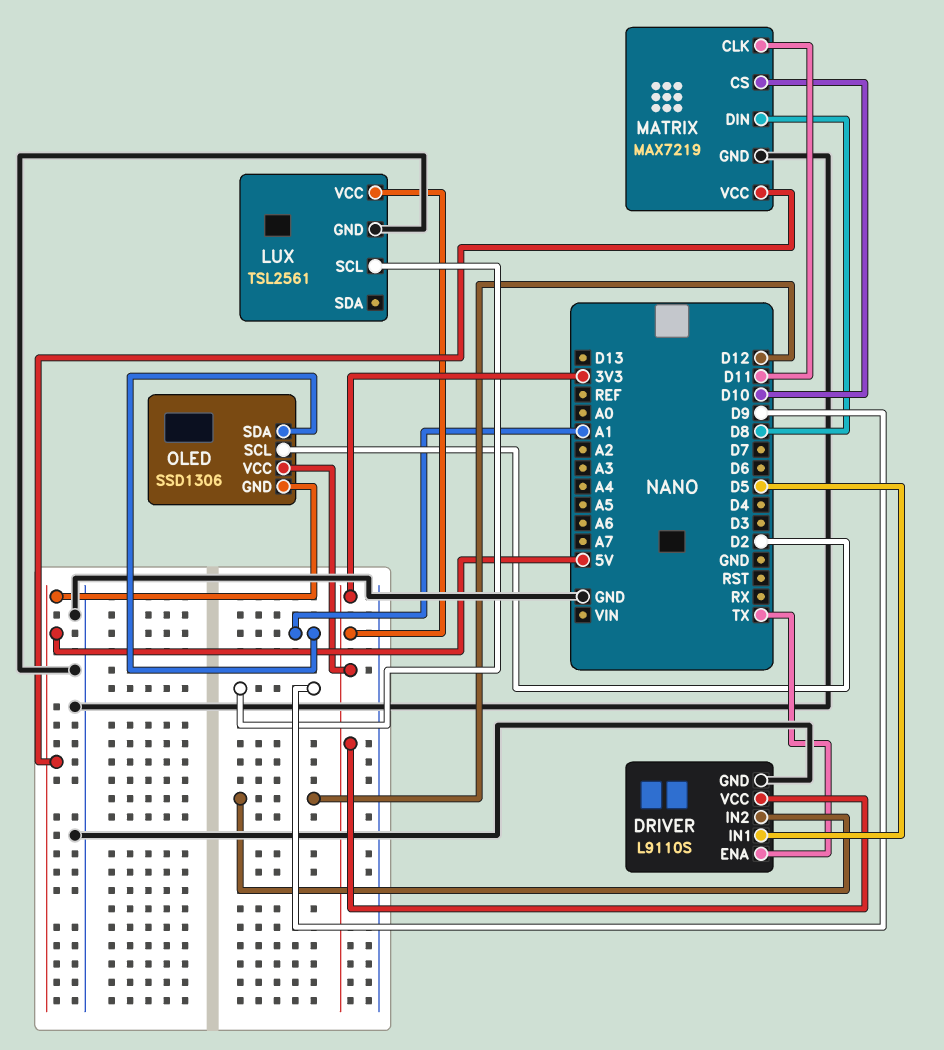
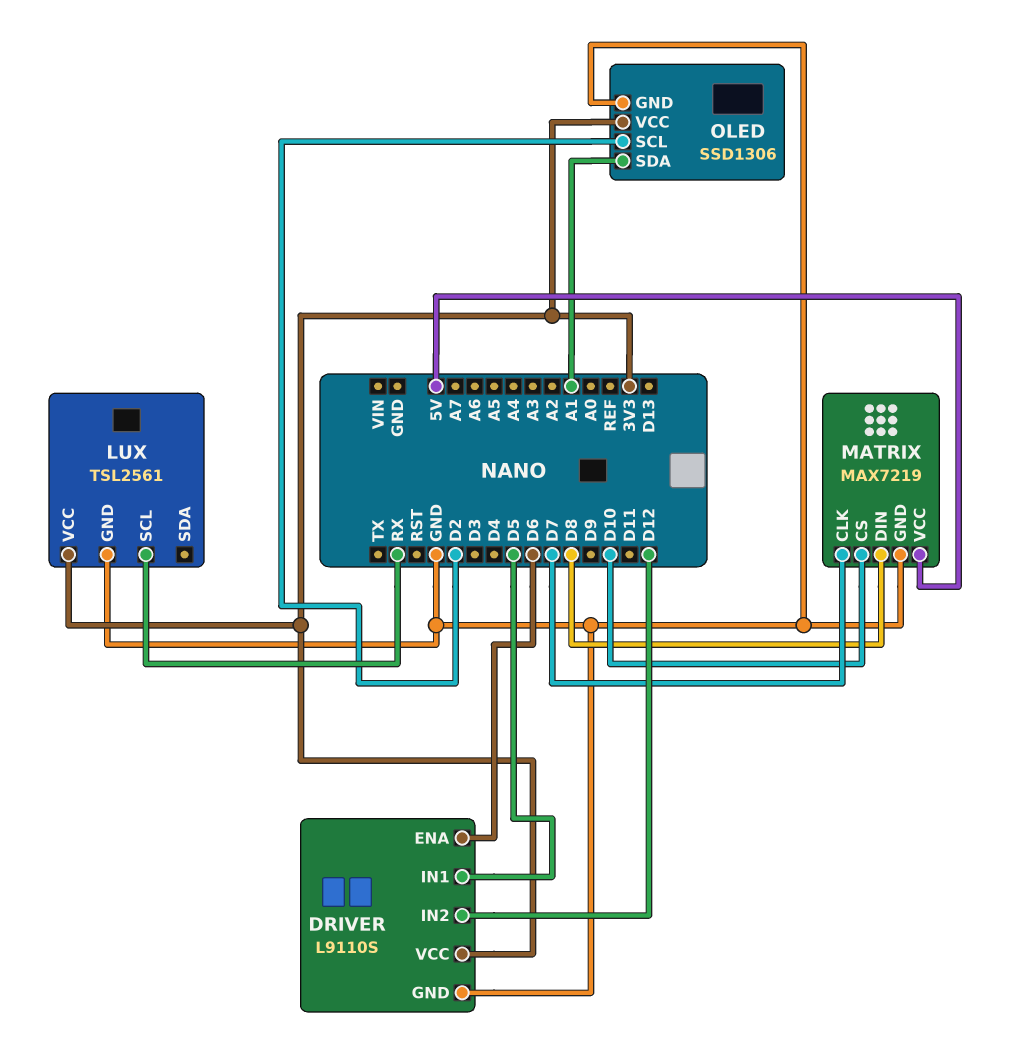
DRIVER pin ENA: TX -> D6
LUX pin SCL: D9 -> RX
MATRIX pin CLK: D11 -> D7
OLED pin GND: 5V -> GND

